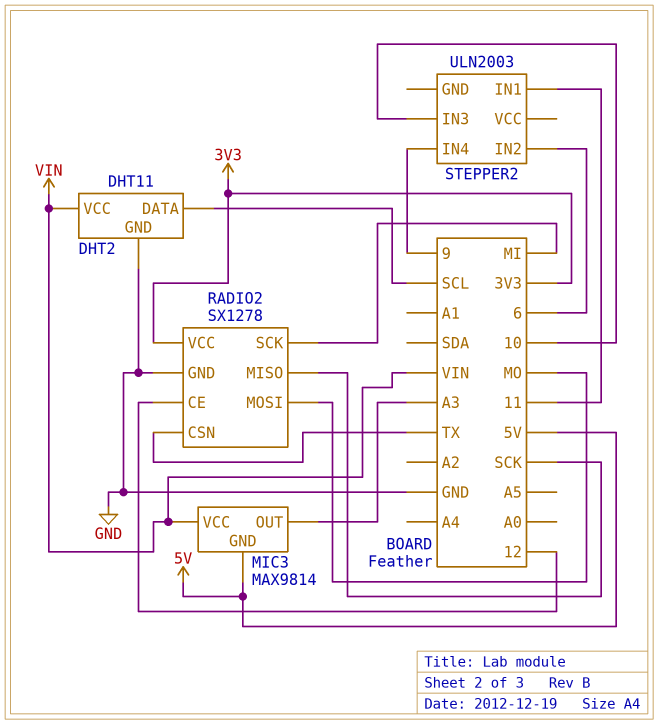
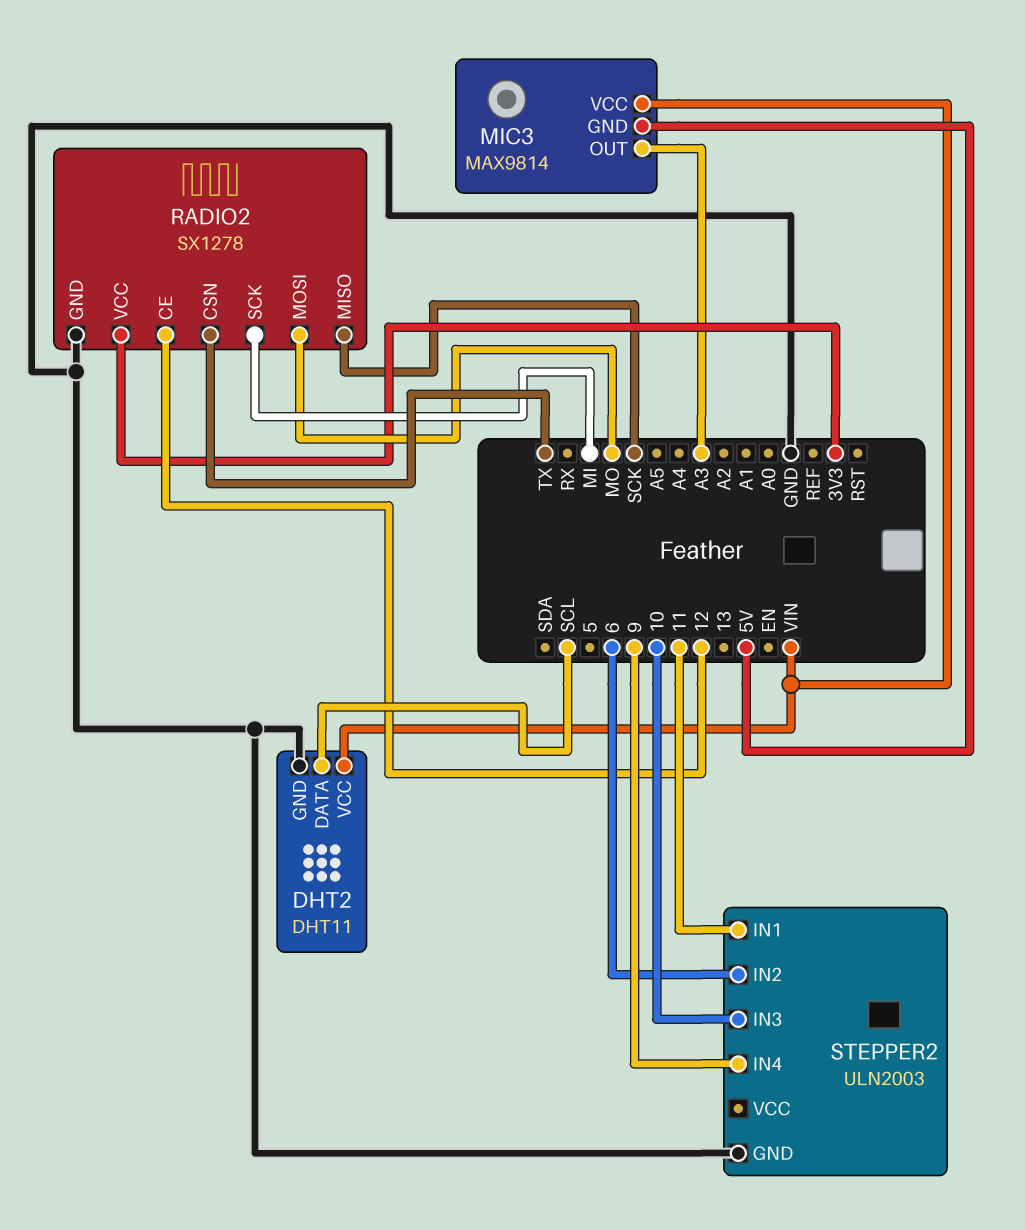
STEPPER2 pin GND: none -> GND

